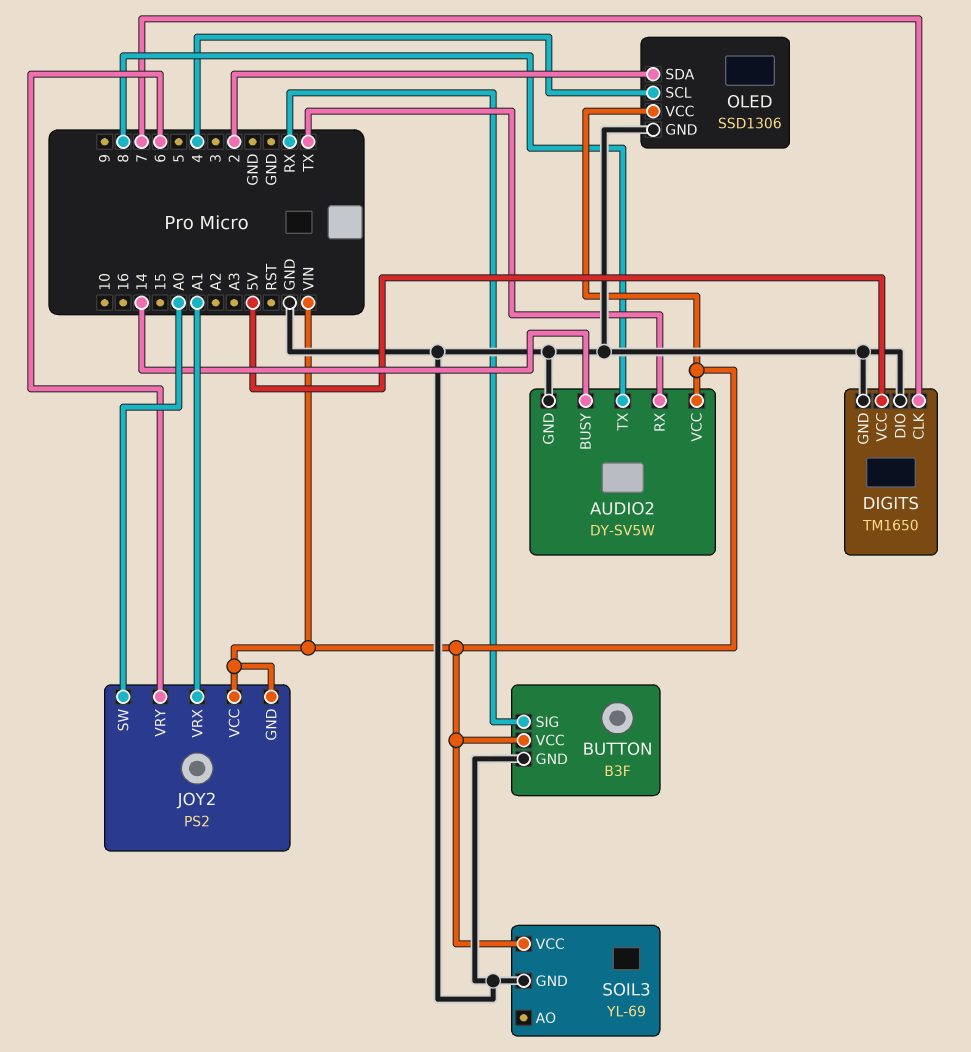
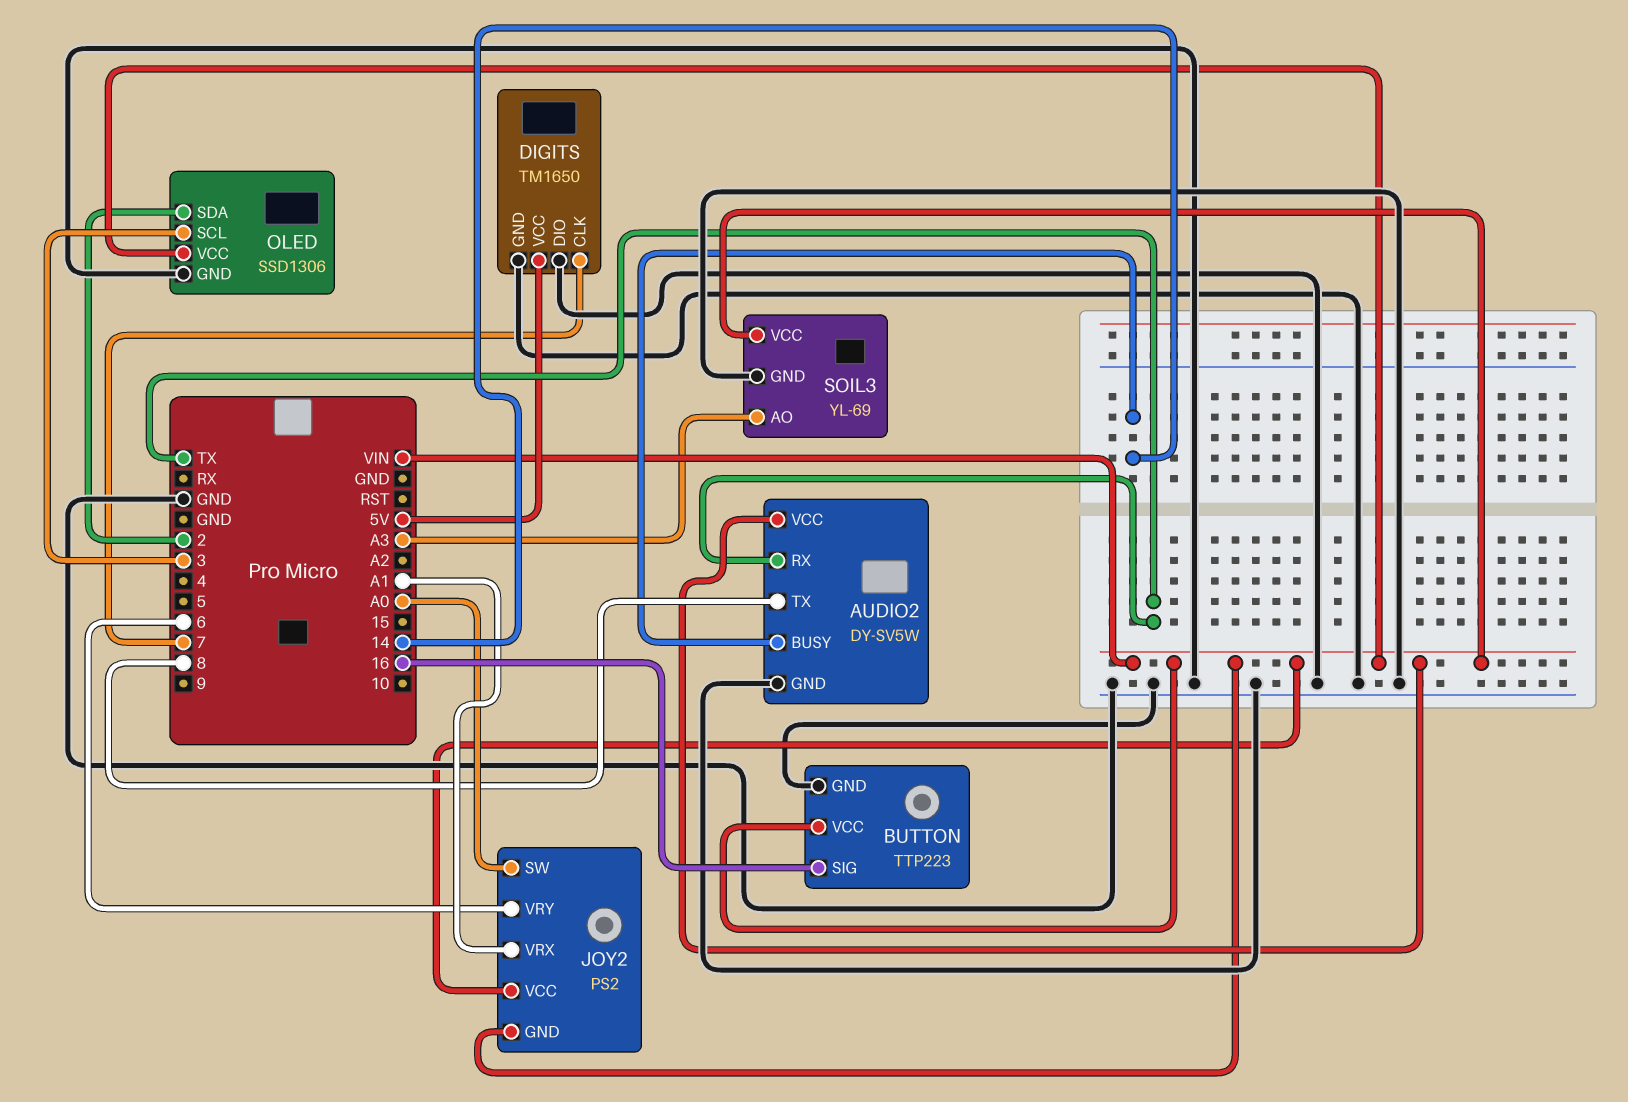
BUTTON: B3F -> TTP223
BUTTON pin SIG: RX -> 16
OLED pin SCL: 4 -> 3
SOIL3 pin AO: none -> A3

